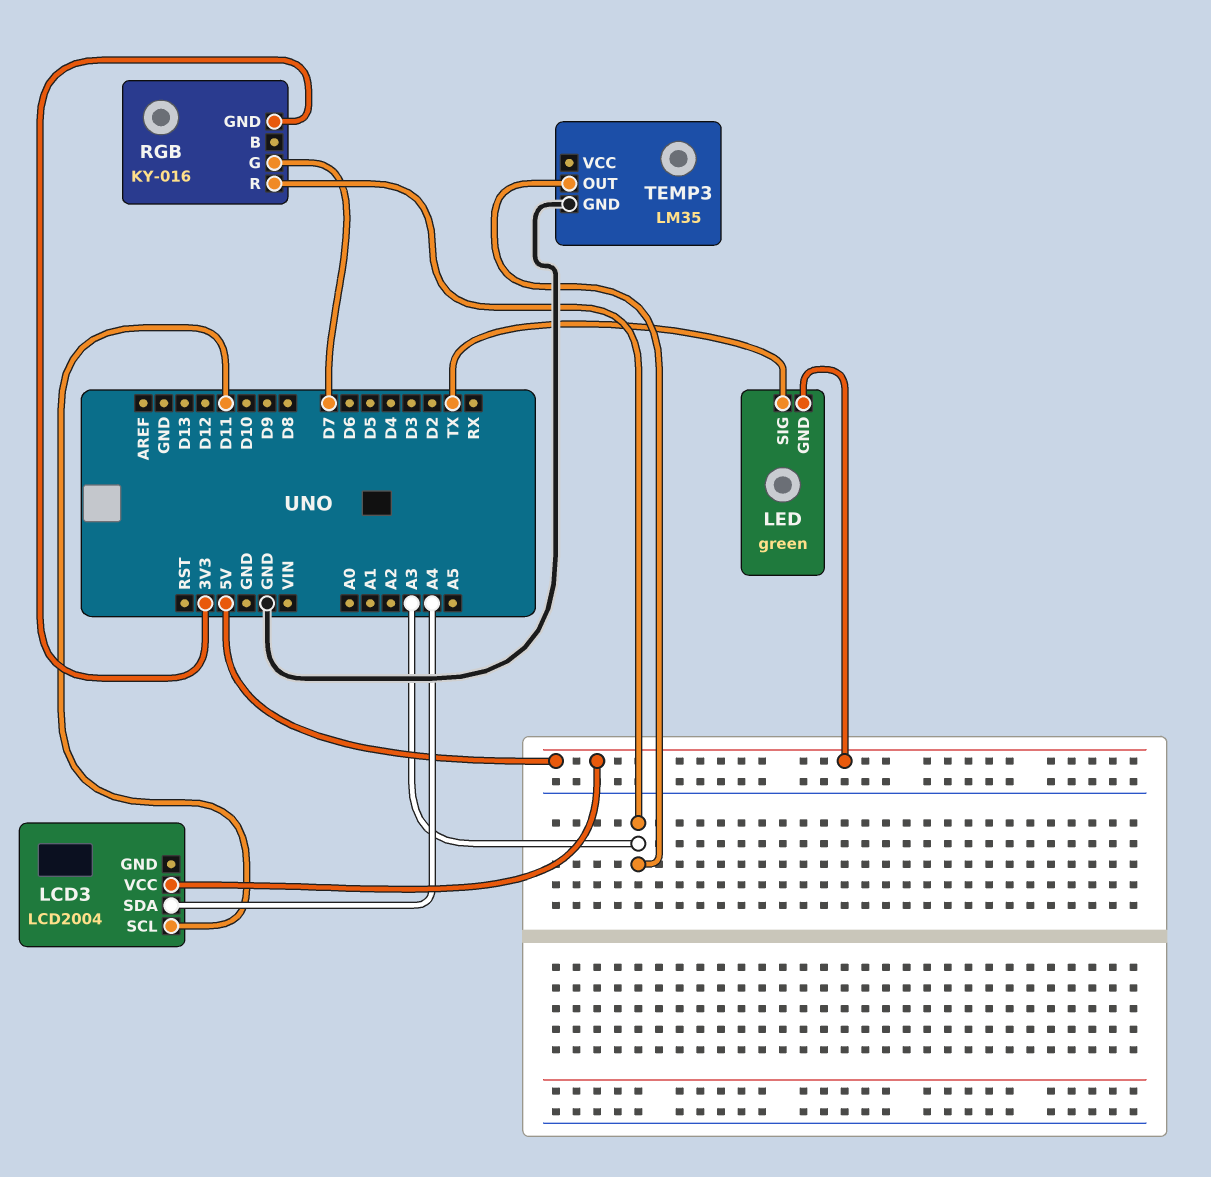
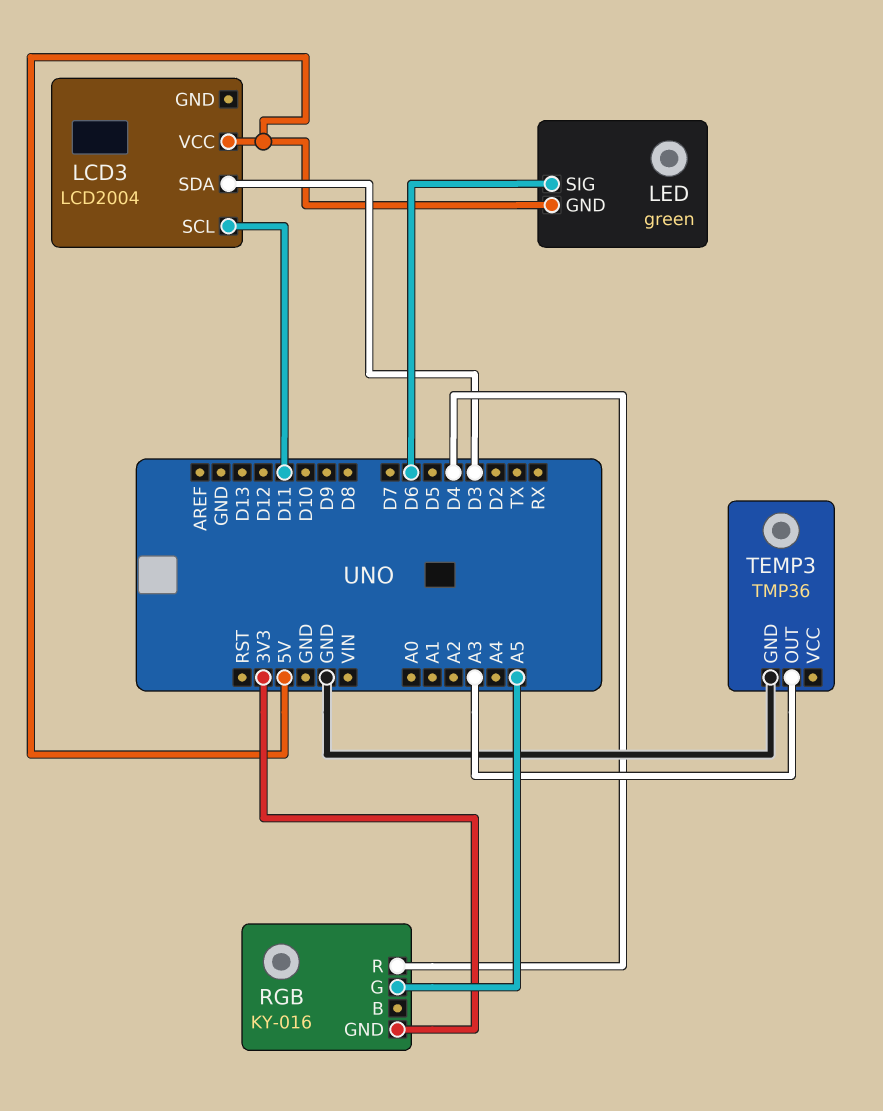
LCD3 pin SDA: A4 -> D3
LED pin SIG: TX -> D6
RGB pin G: D7 -> A5
RGB pin R: A3 -> D4
TEMP3: LM35 -> TMP36

